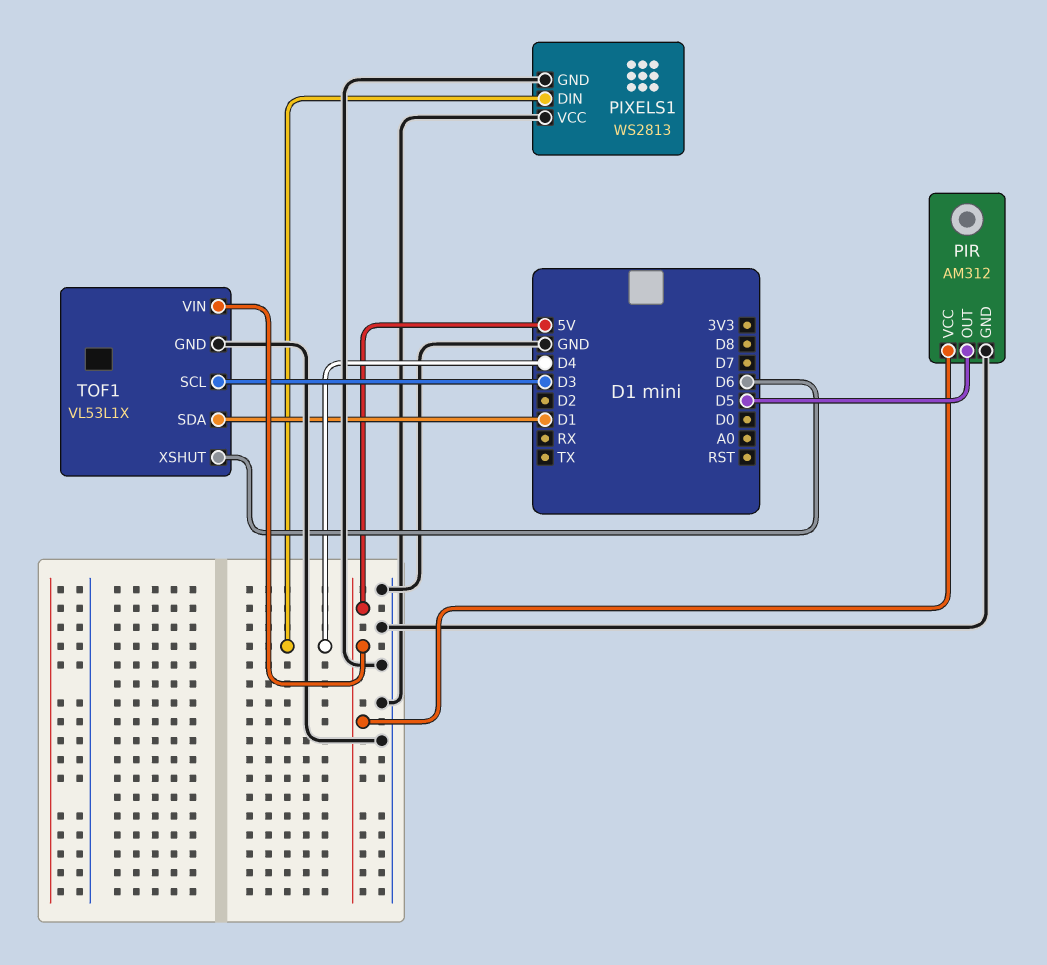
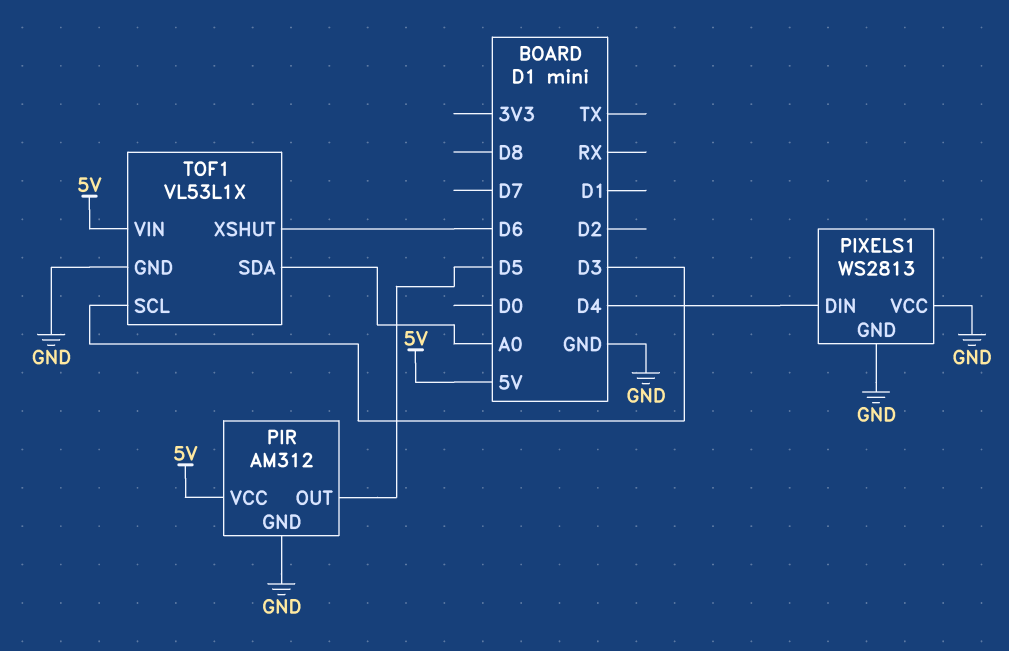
TOF1 pin SDA: D1 -> A0

